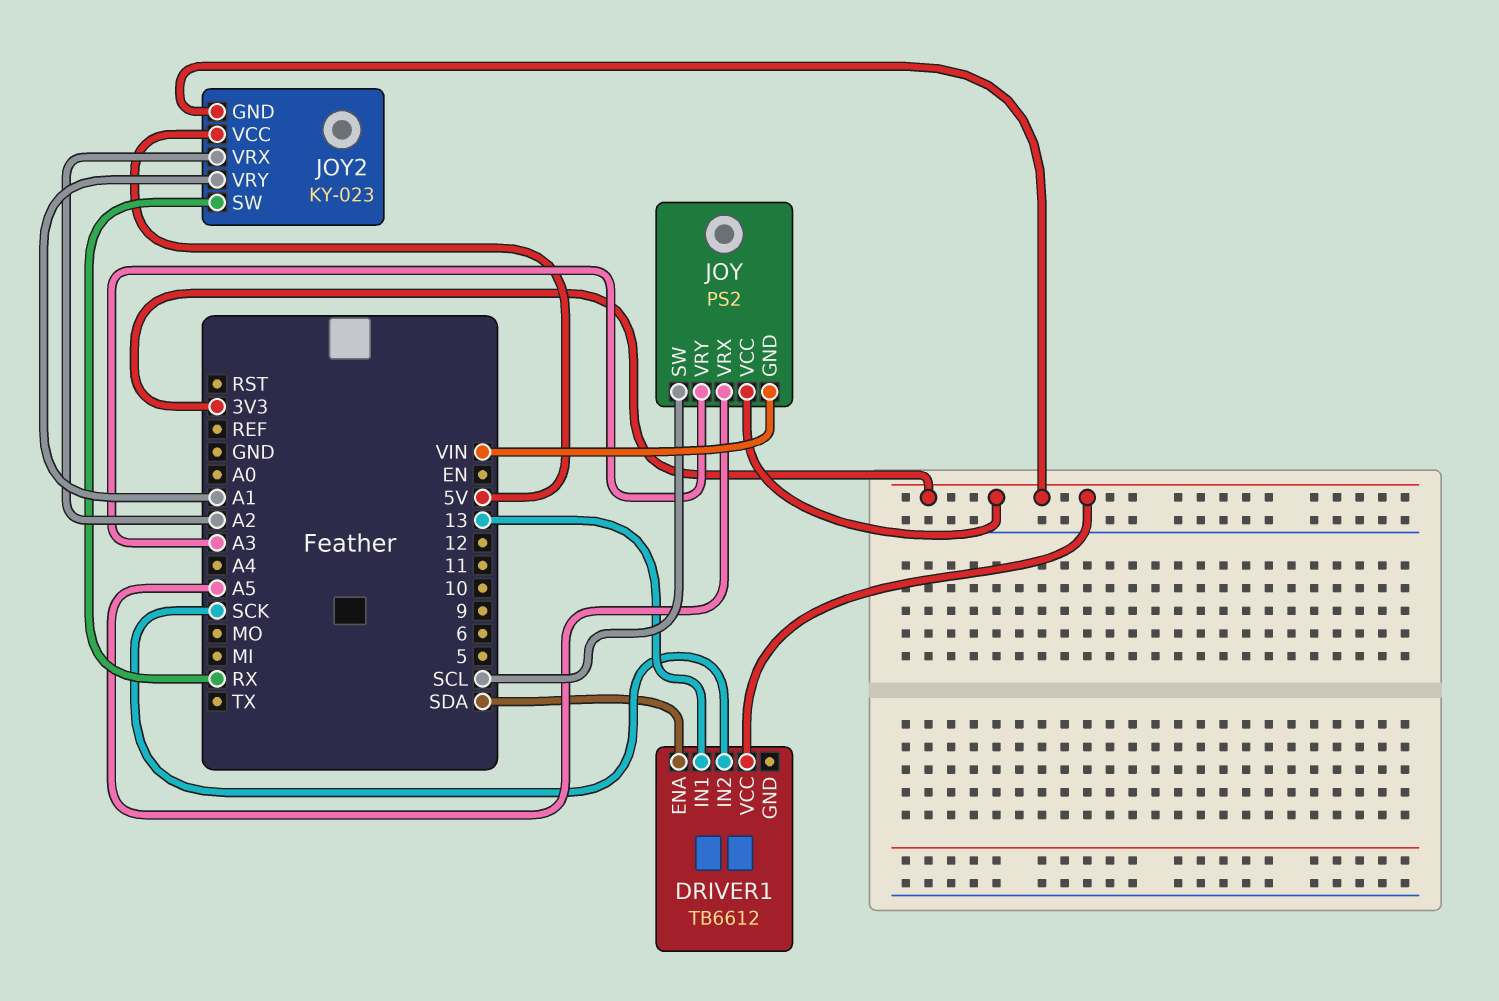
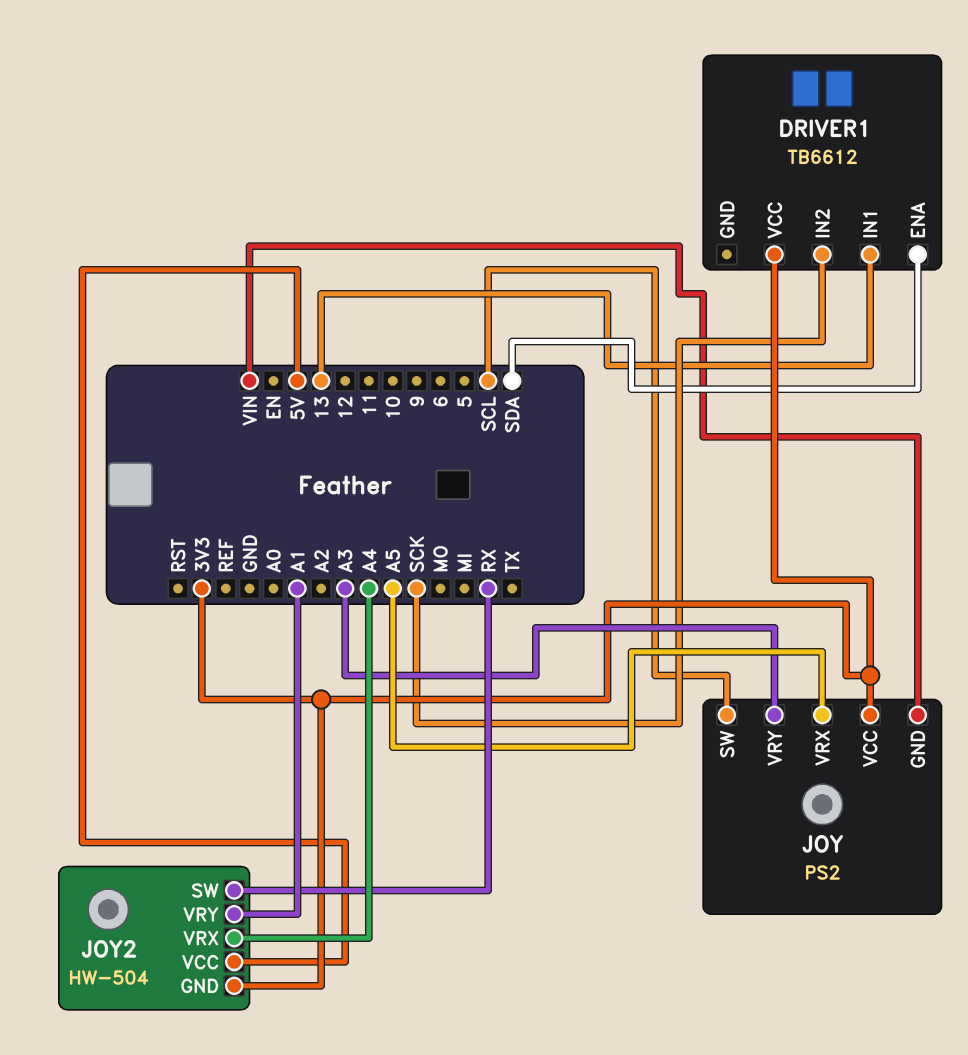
JOY2: KY-023 -> HW-504
JOY2 pin VRX: A2 -> A4

